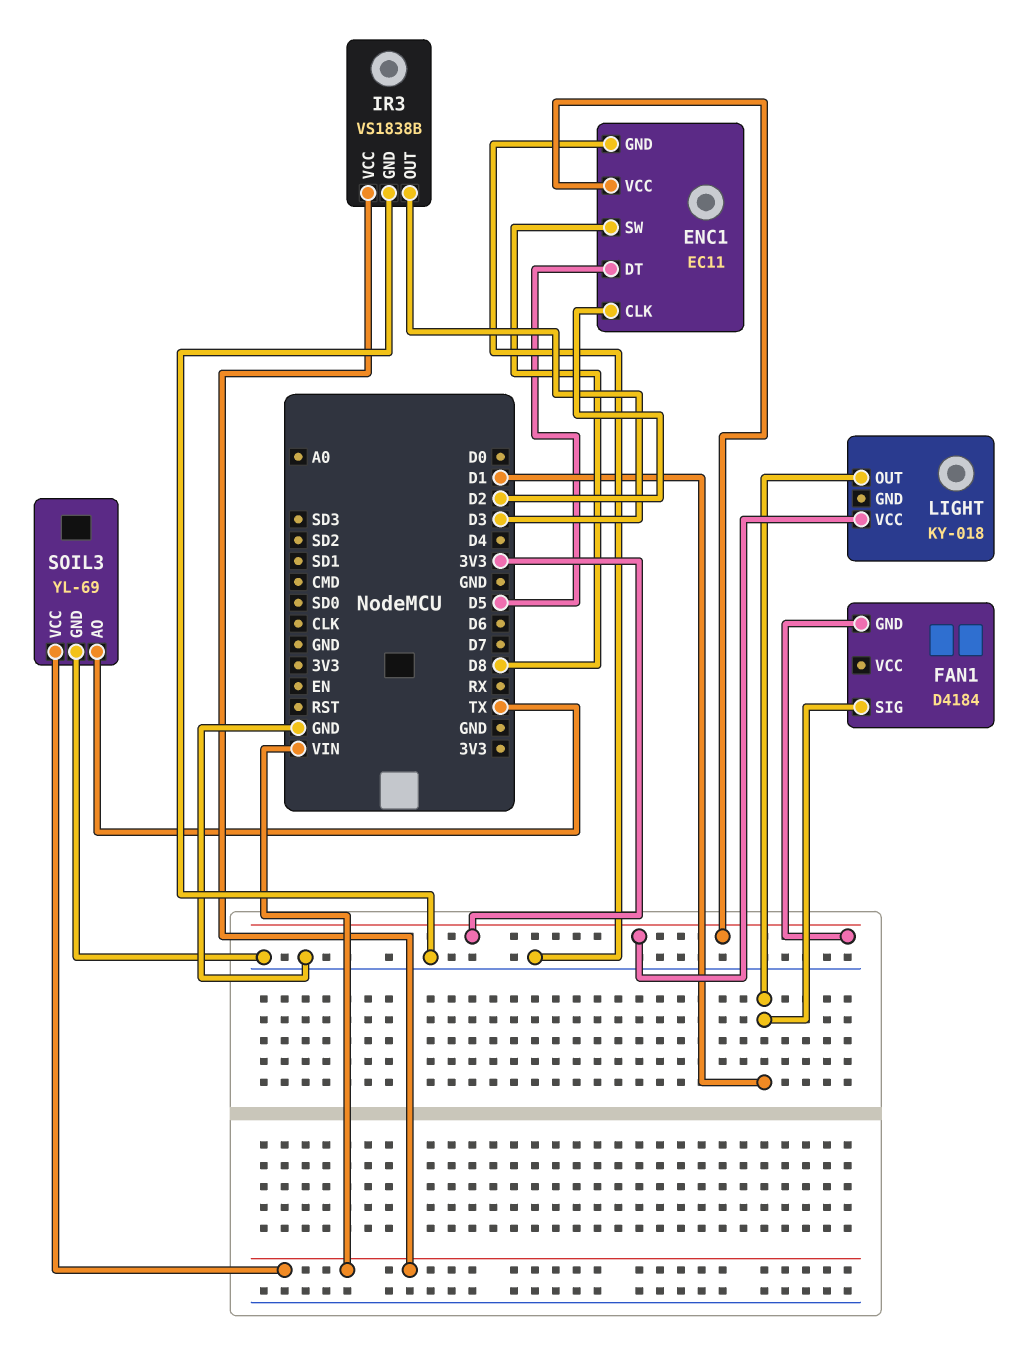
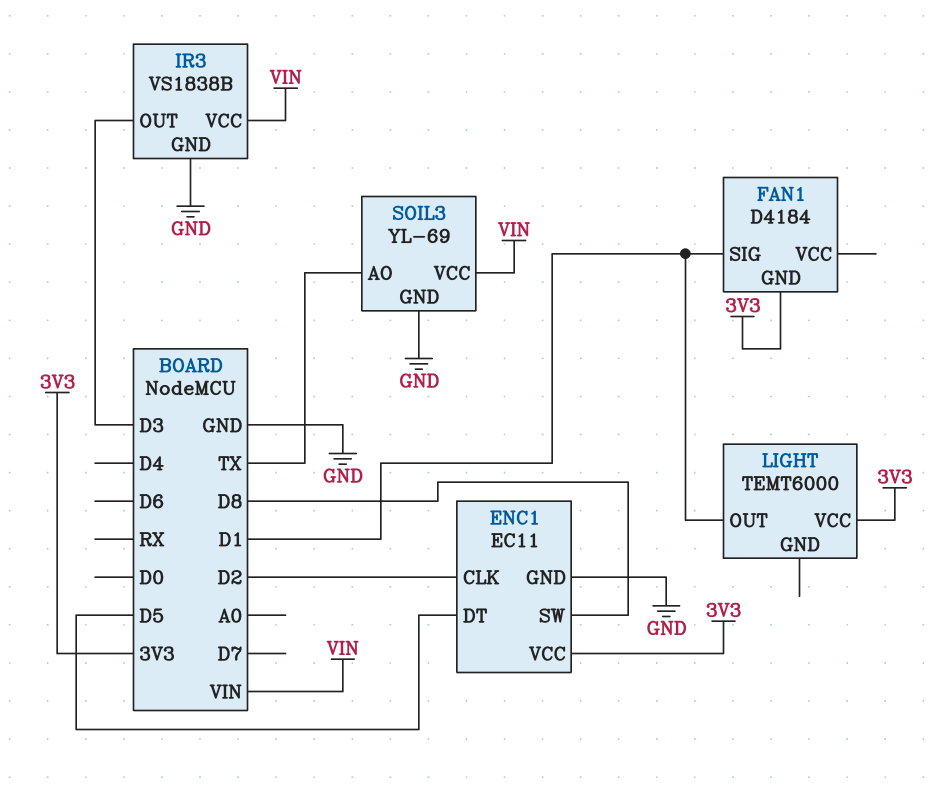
LIGHT: KY-018 -> TEMT6000

